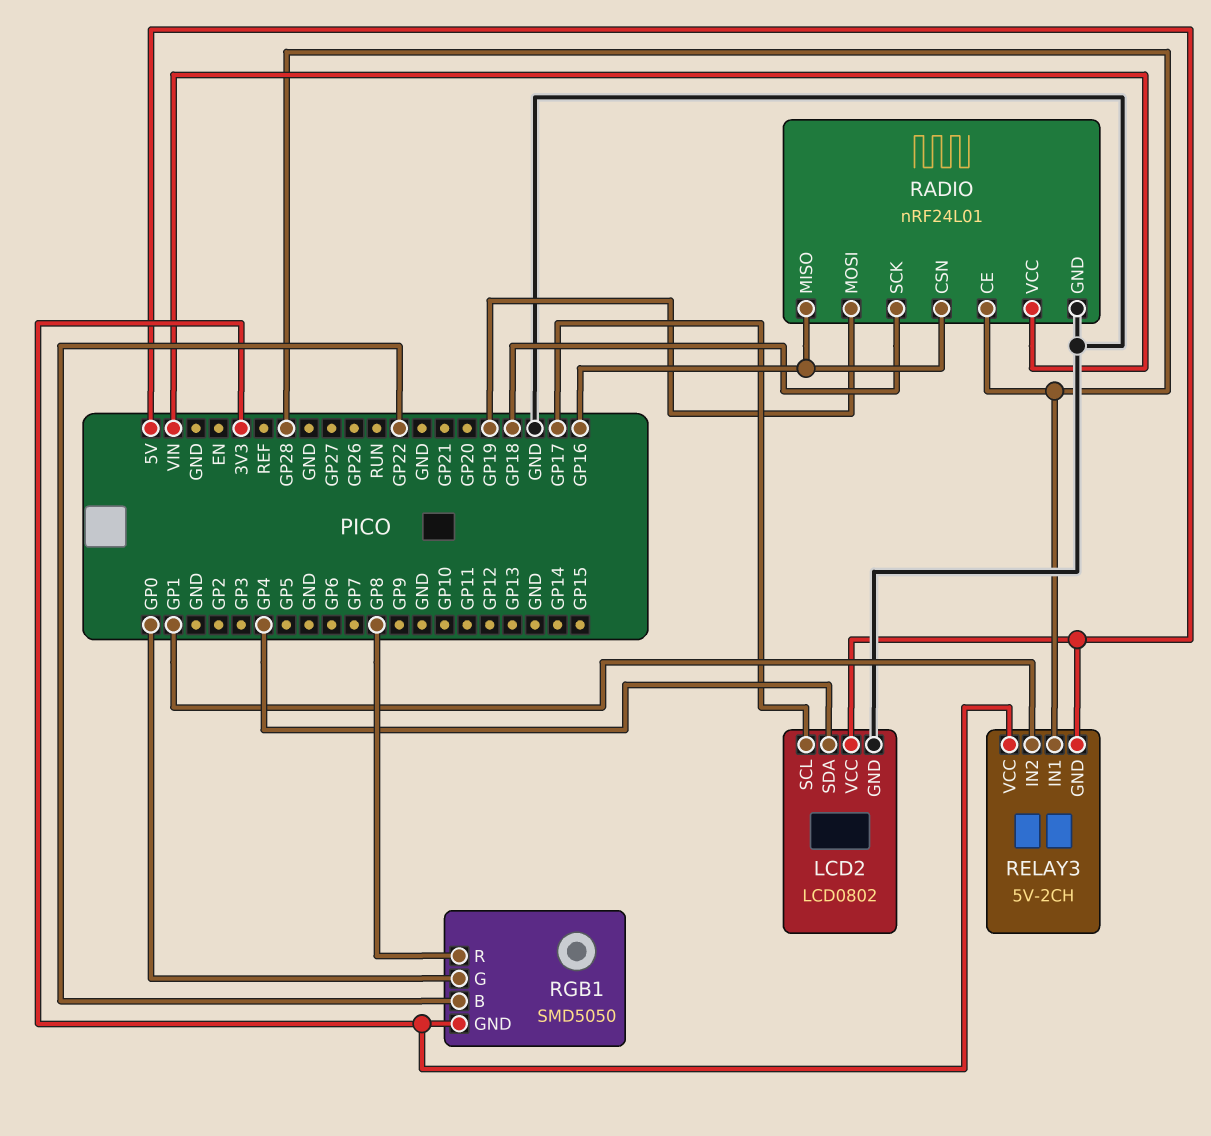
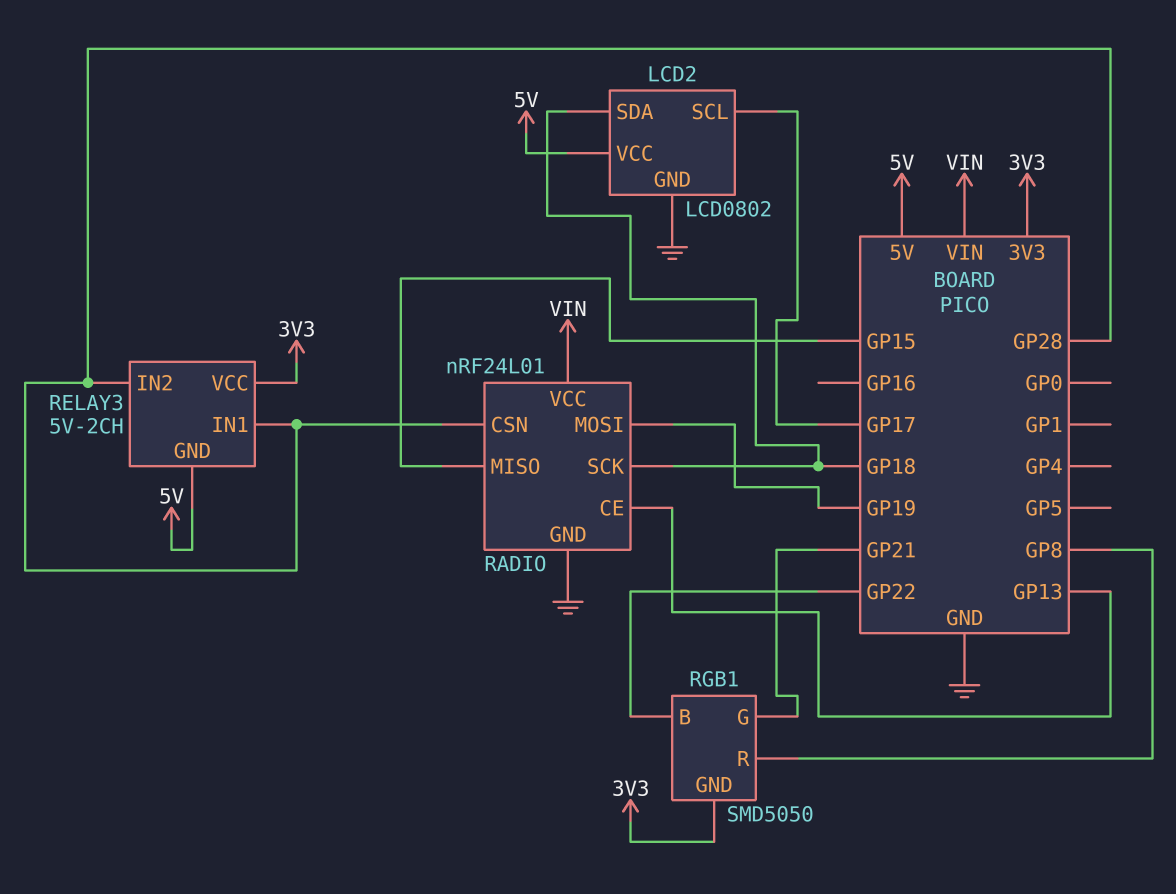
LCD2 pin SDA: GP4 -> GP18
RADIO pin CE: GP28 -> GP13
RADIO pin CSN: GP16 -> GP28
RADIO pin MISO: GP16 -> GP15
RELAY3 pin IN2: GP1 -> GP28
RGB1 pin G: GP0 -> GP21

